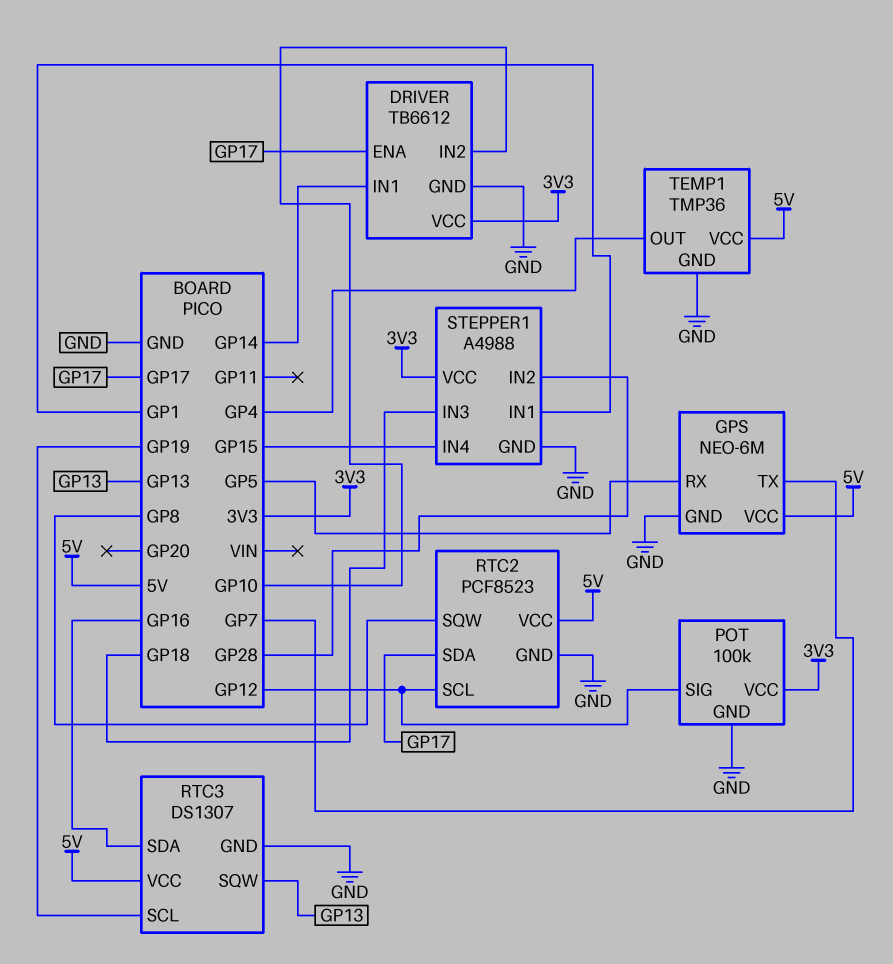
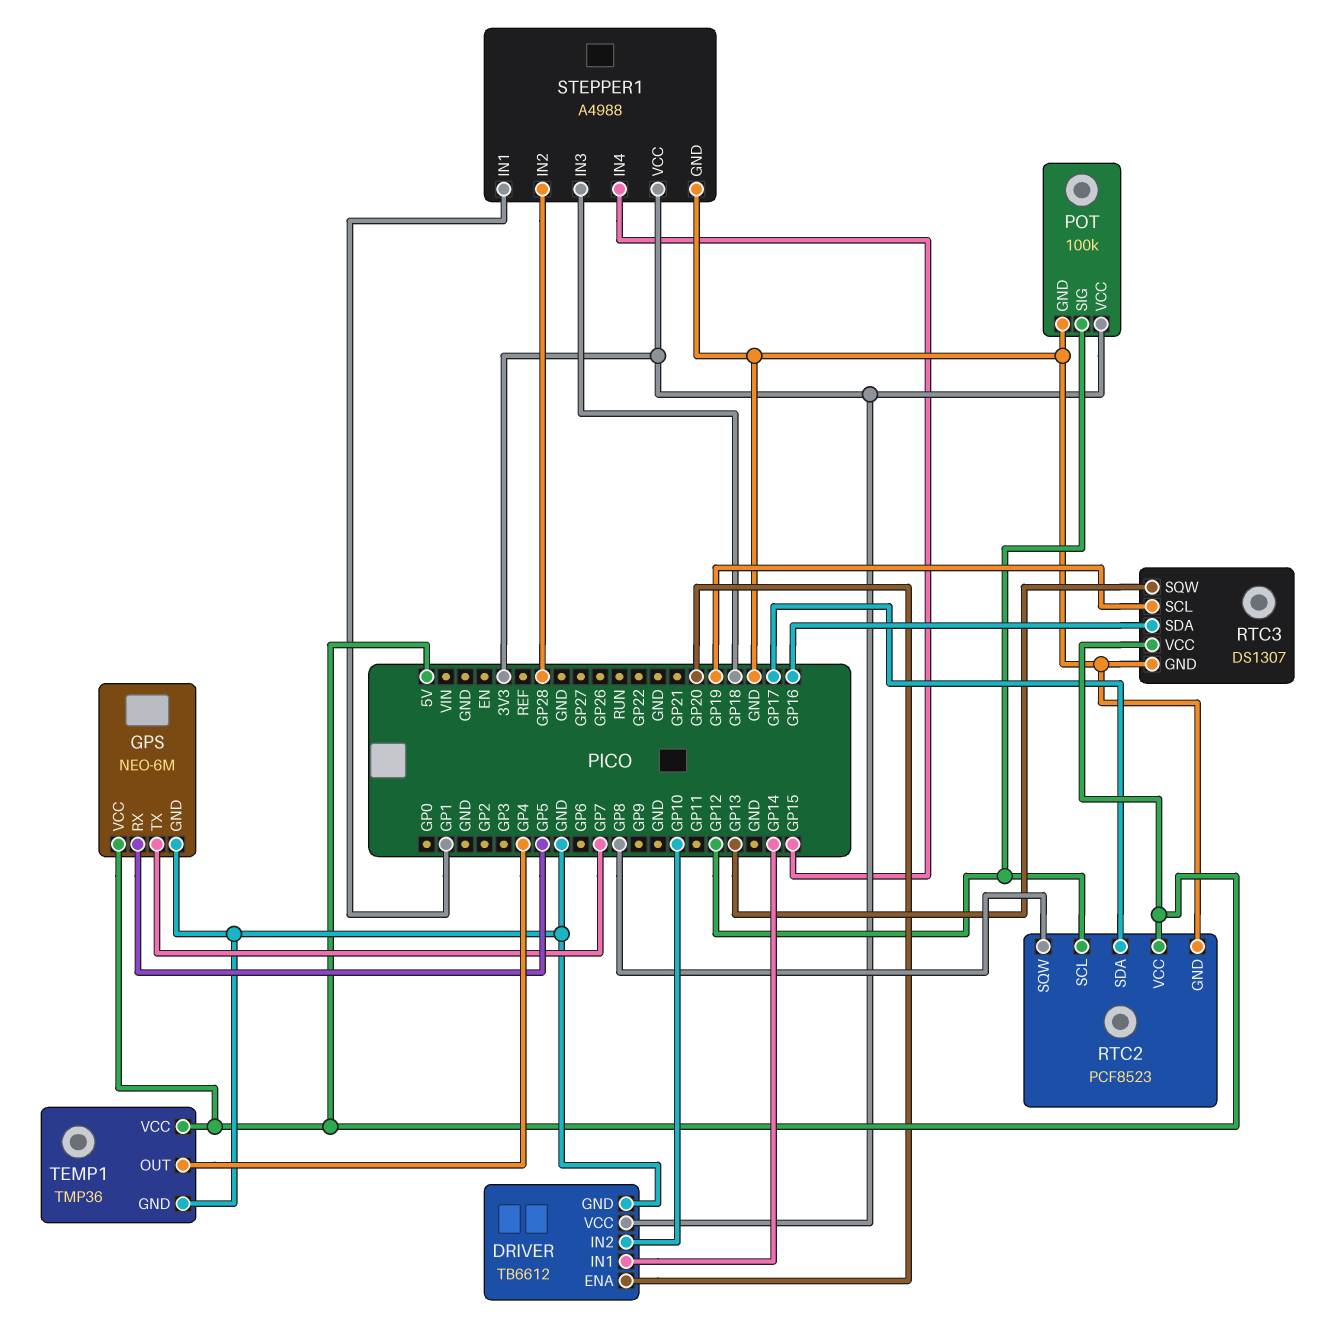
DRIVER pin ENA: GP17 -> GP20

